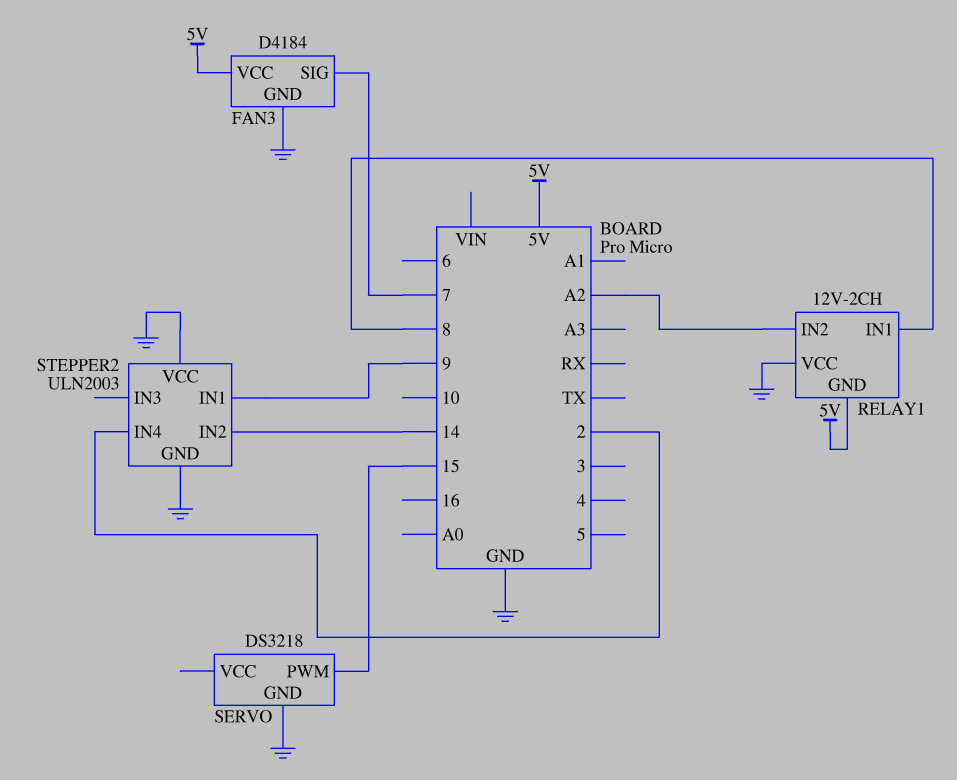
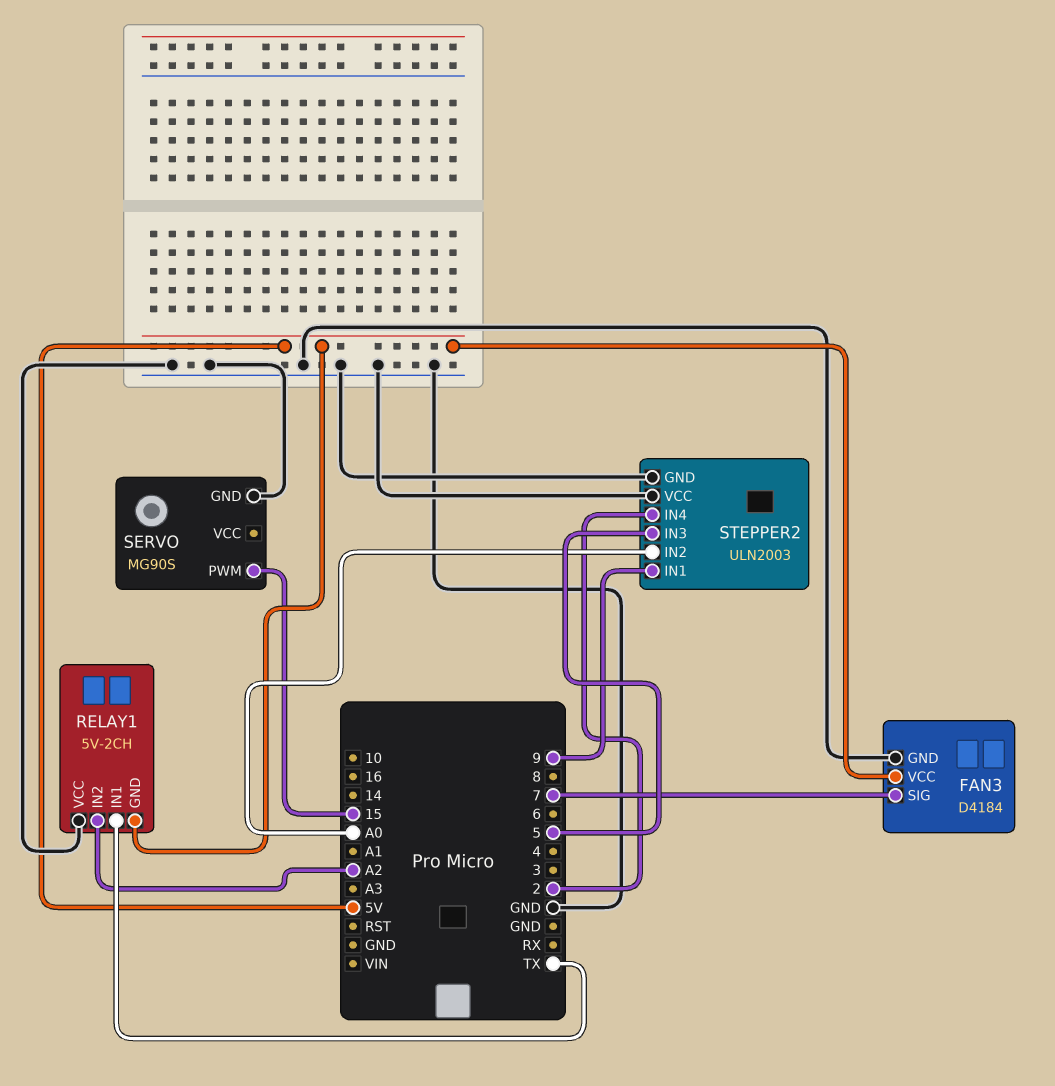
RELAY1: 12V-2CH -> 5V-2CH
RELAY1 pin IN1: 8 -> TX
SERVO: DS3218 -> MG90S
STEPPER2 pin IN2: 14 -> A0
STEPPER2 pin IN3: none -> 5

